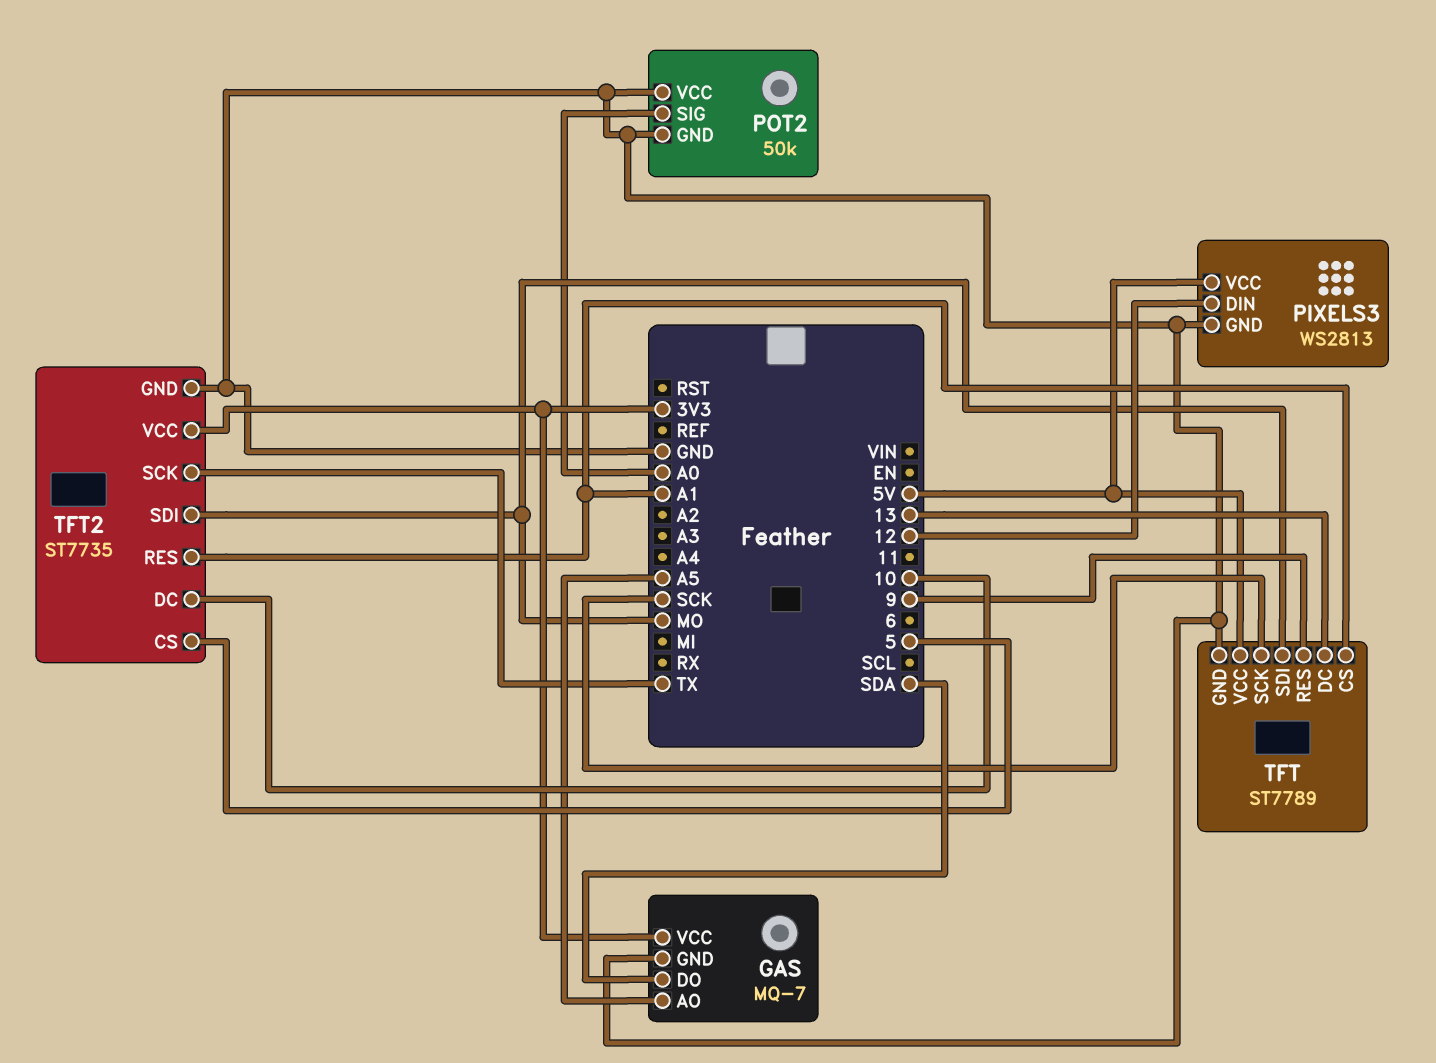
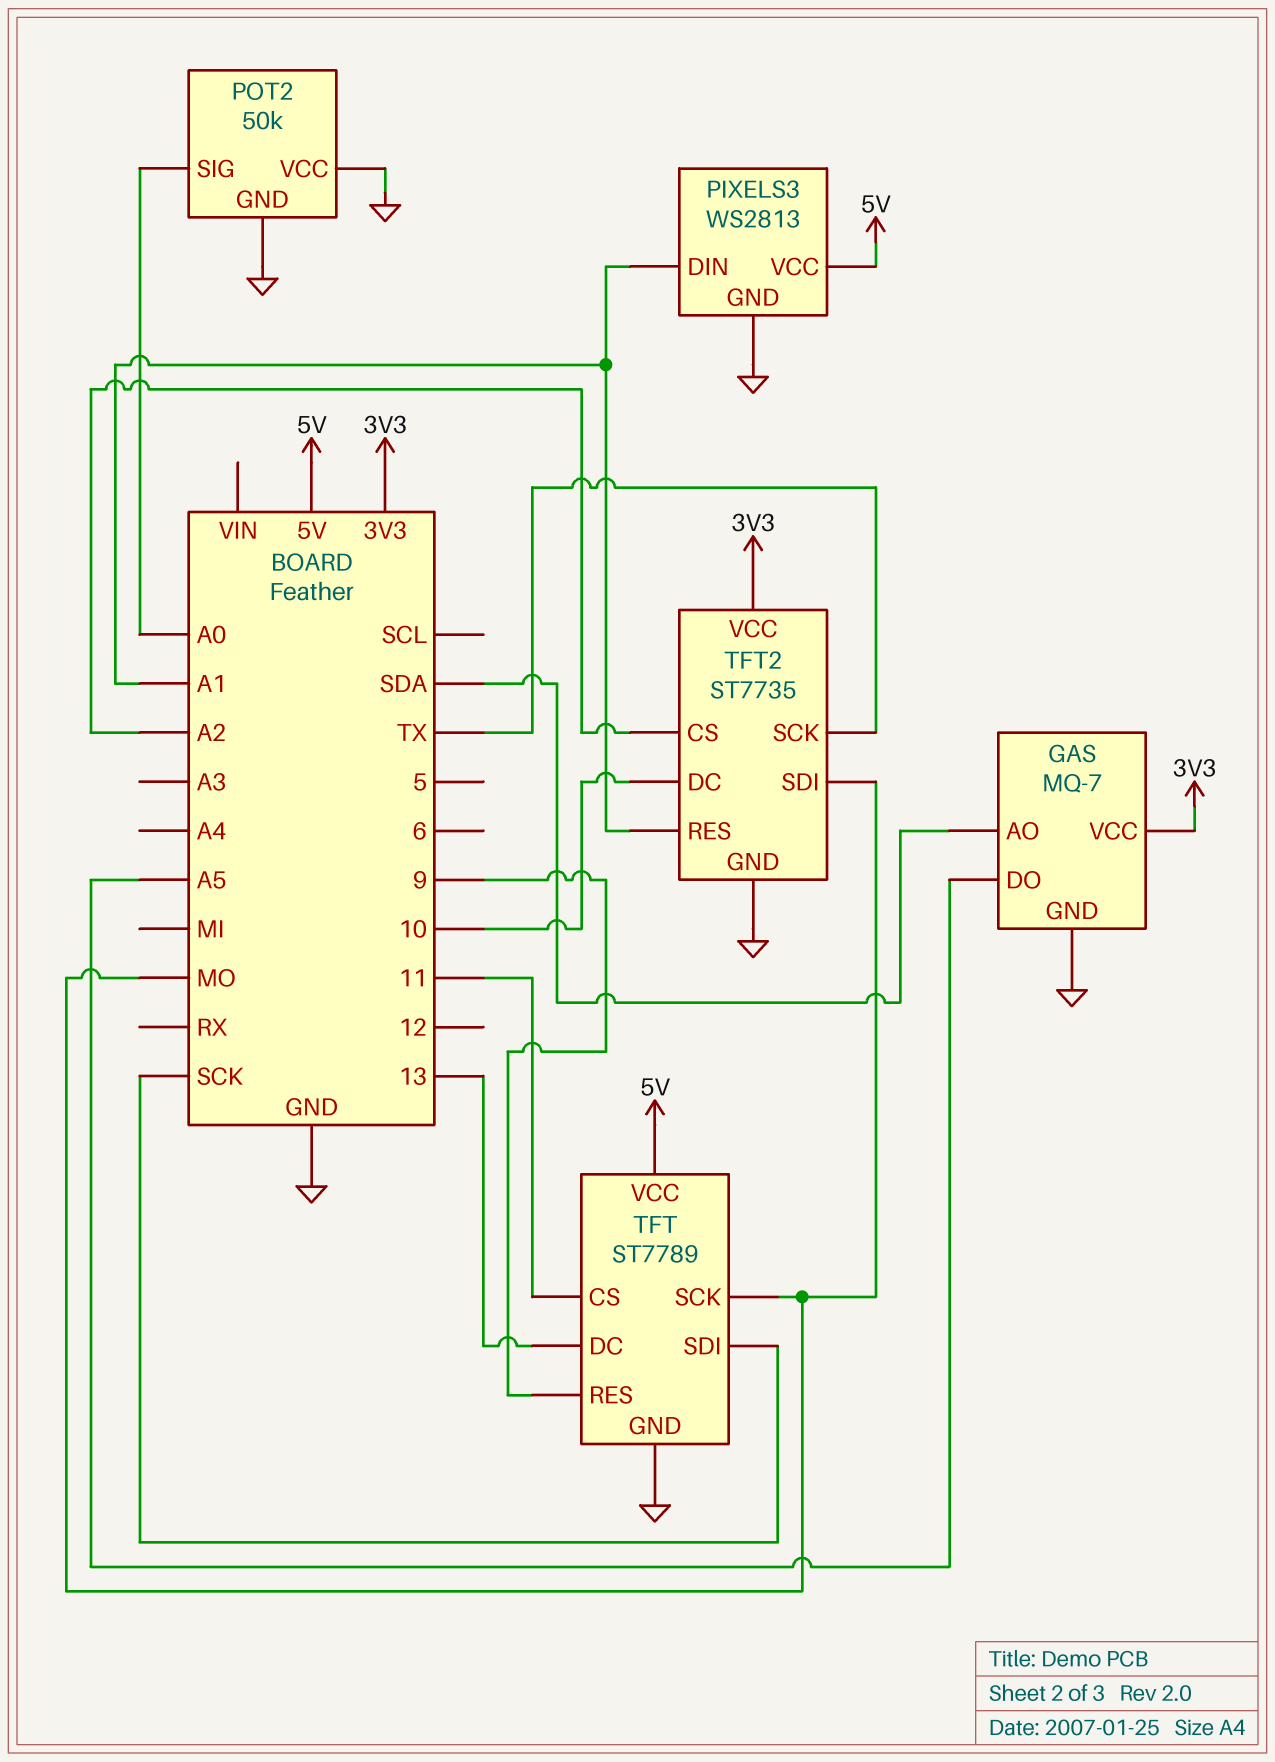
GAS pin AO: A5 -> SDA
GAS pin DO: SDA -> A5
PIXELS3 pin DIN: 12 -> A1
TFT pin CS: A1 -> 11
TFT pin SCK: SCK -> MO
TFT pin SDI: MO -> SCK
TFT2 pin CS: 5 -> A2

